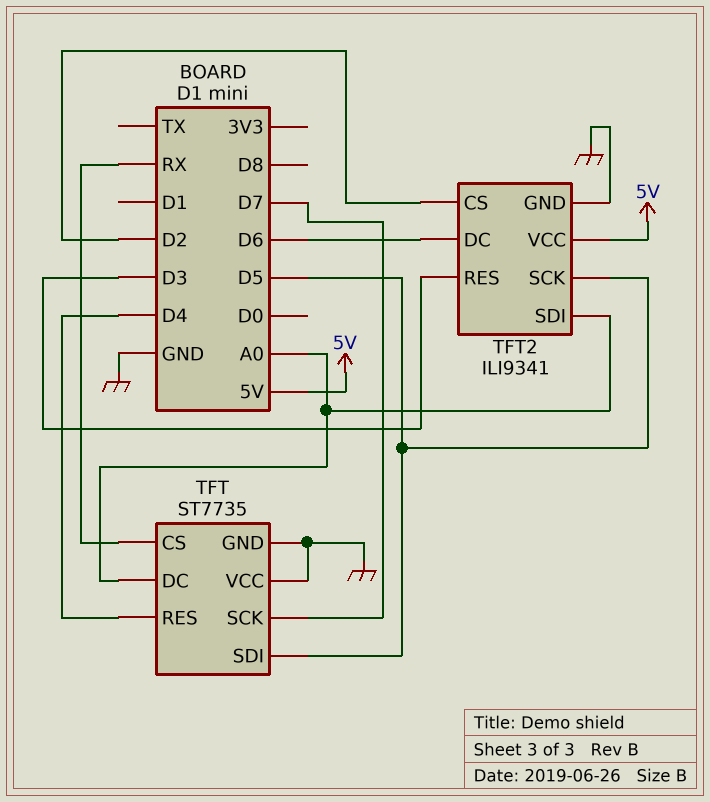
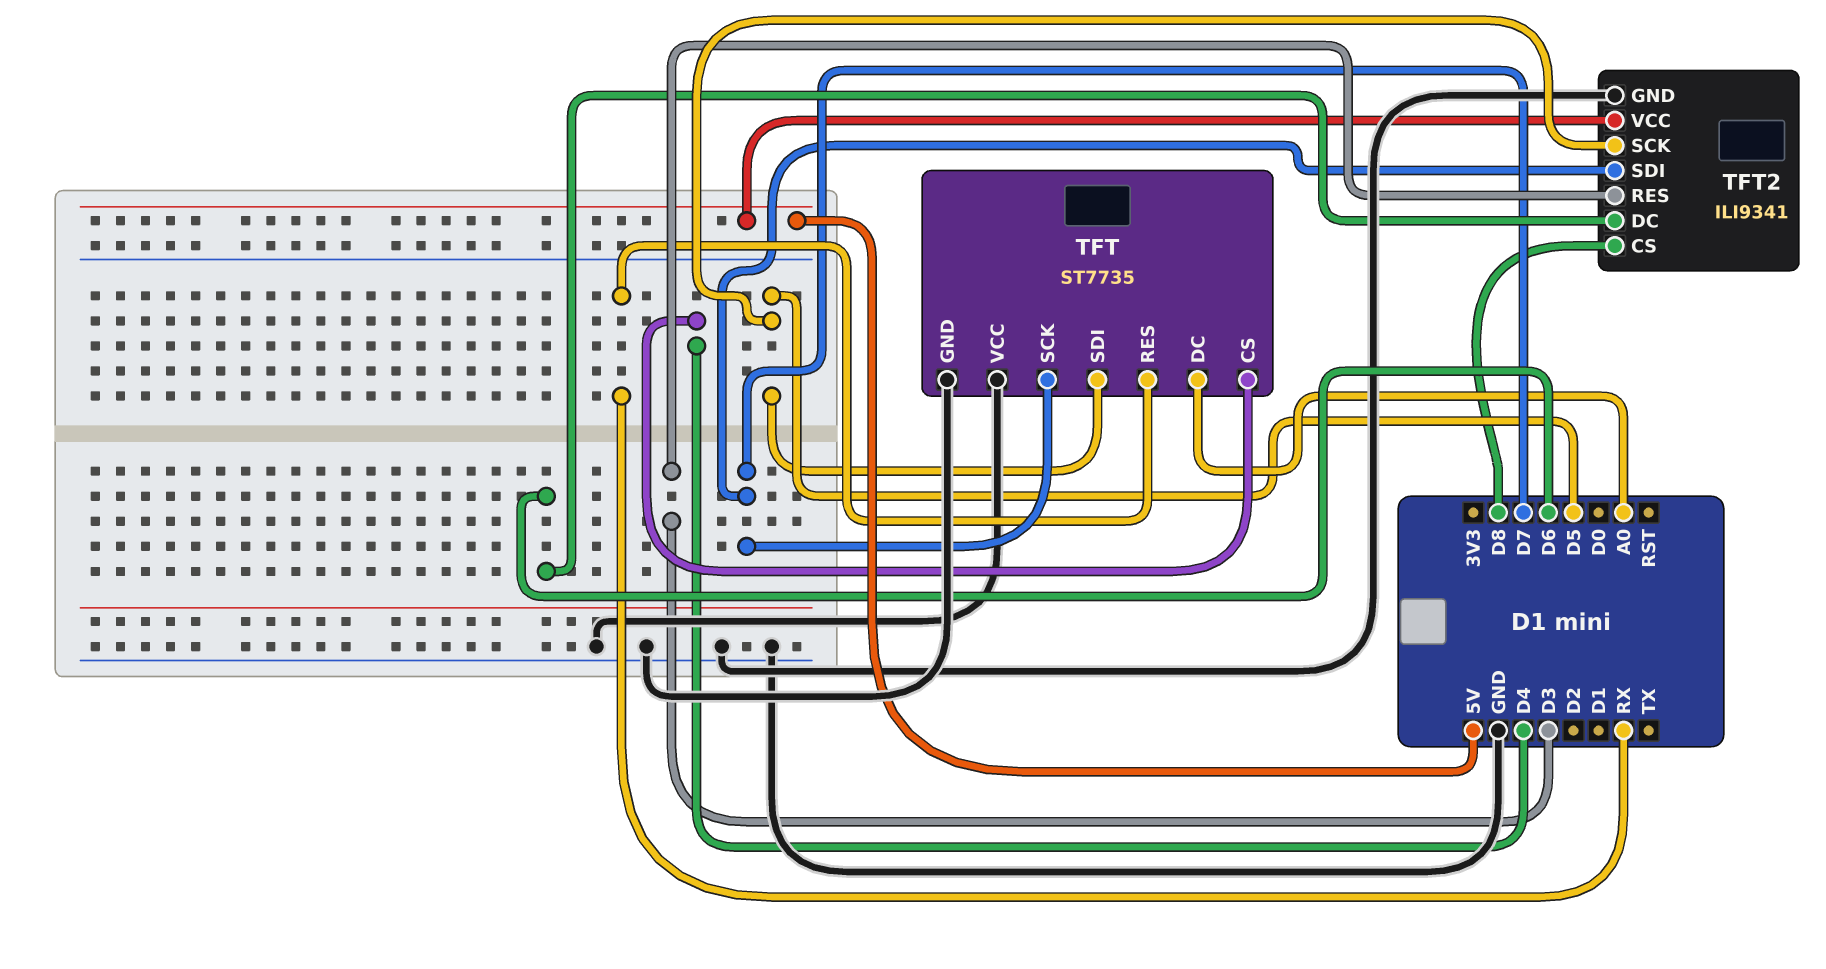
TFT pin CS: RX -> D4
TFT pin RES: D4 -> RX
TFT2 pin CS: D2 -> D8
TFT2 pin SDI: A0 -> D7

